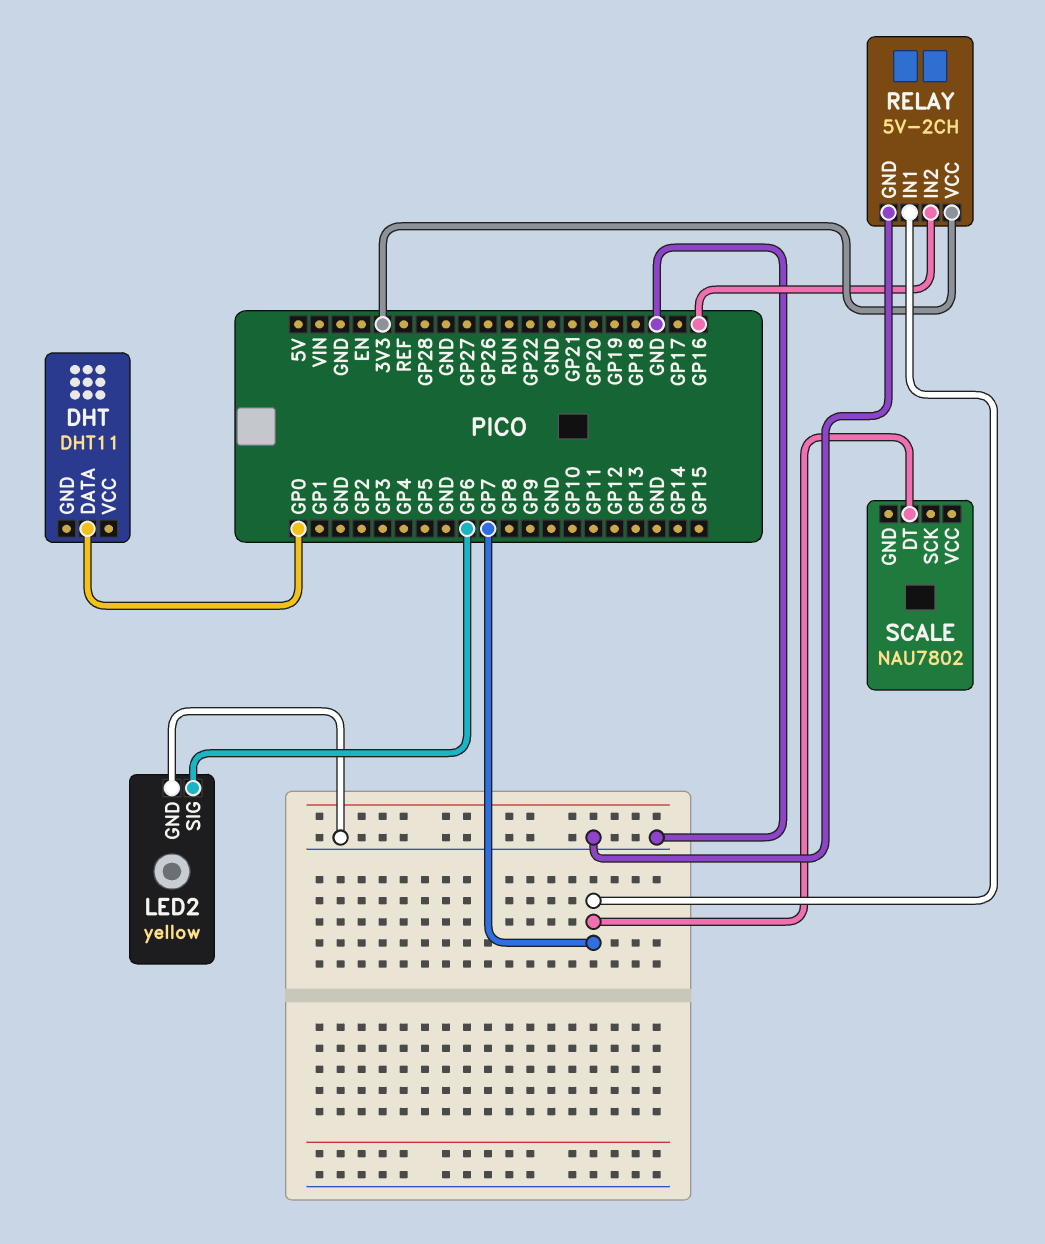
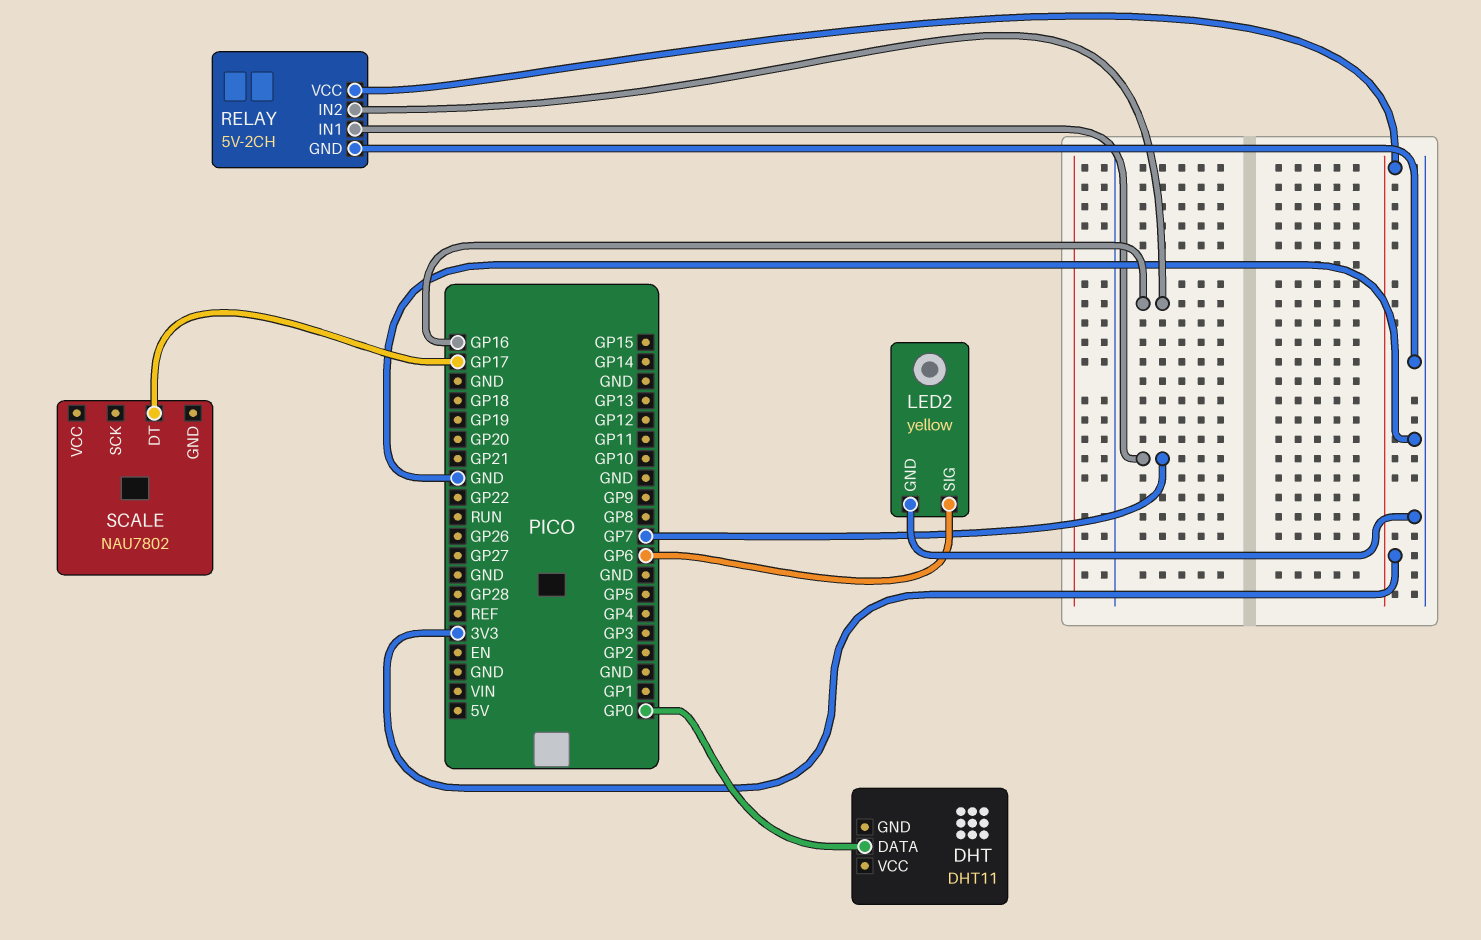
SCALE pin DT: GP7 -> GP17

